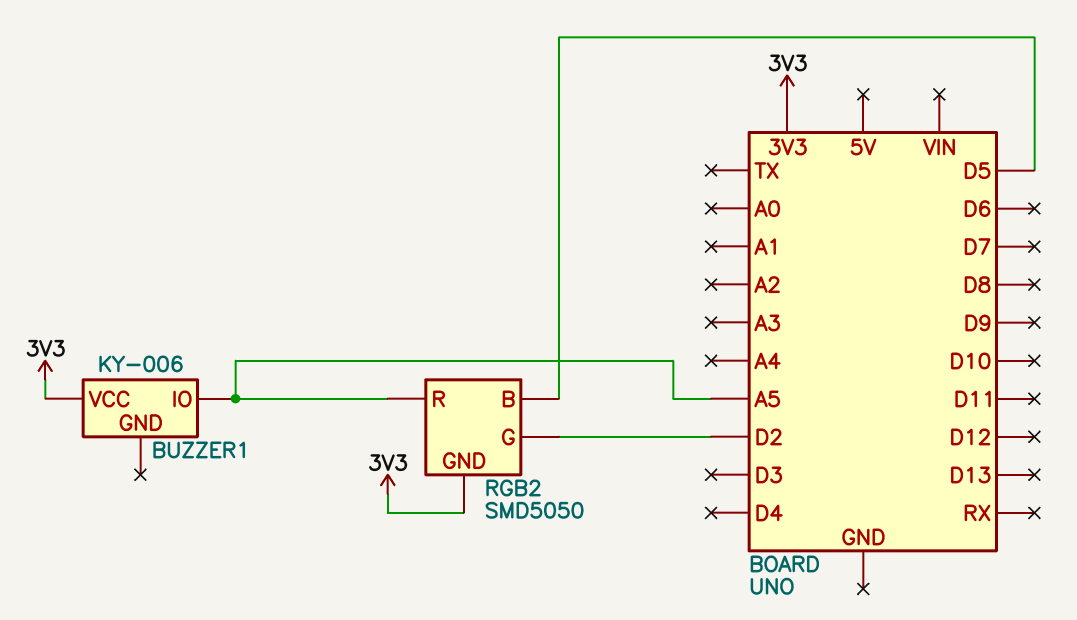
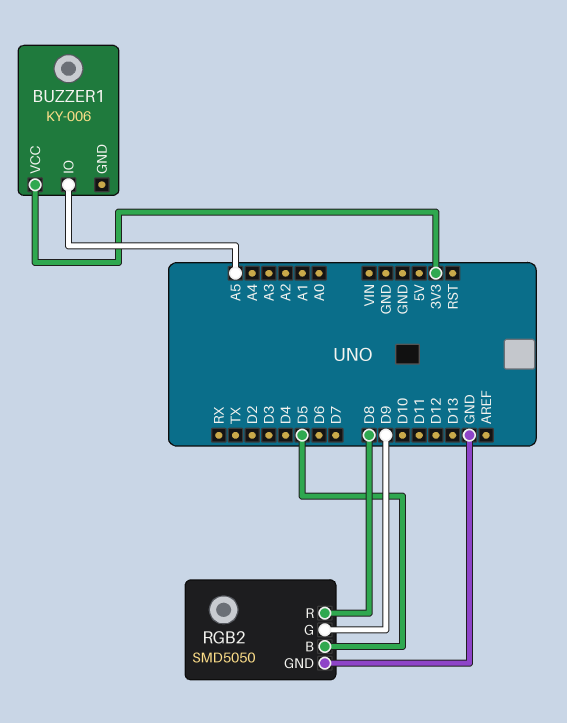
RGB2 pin G: D2 -> D9
RGB2 pin GND: 3V3 -> GND
RGB2 pin R: A5 -> D8

